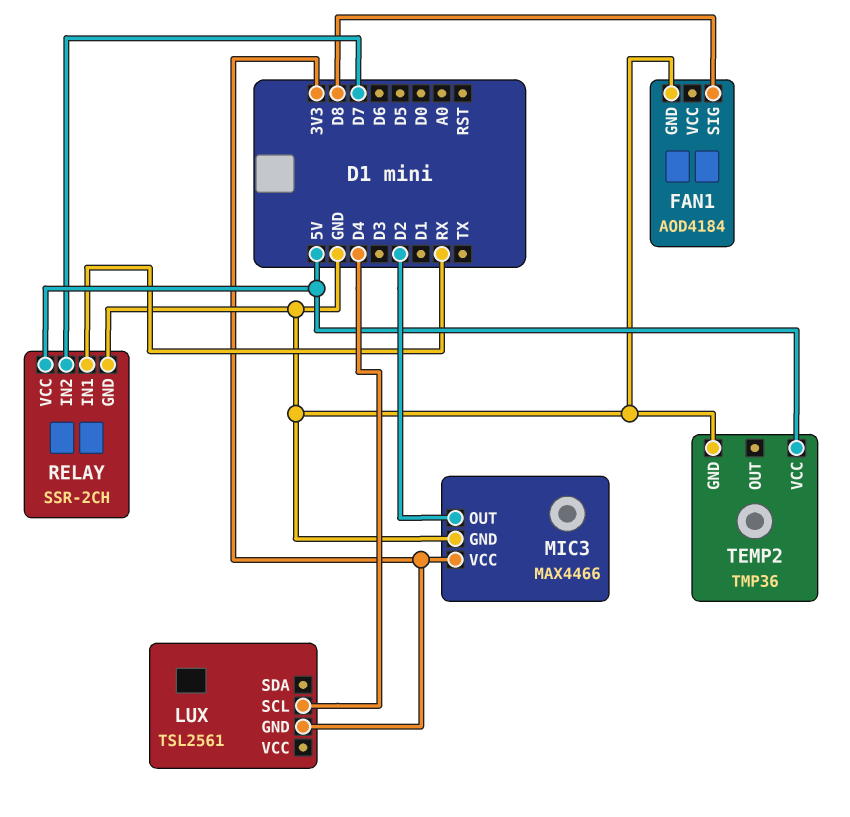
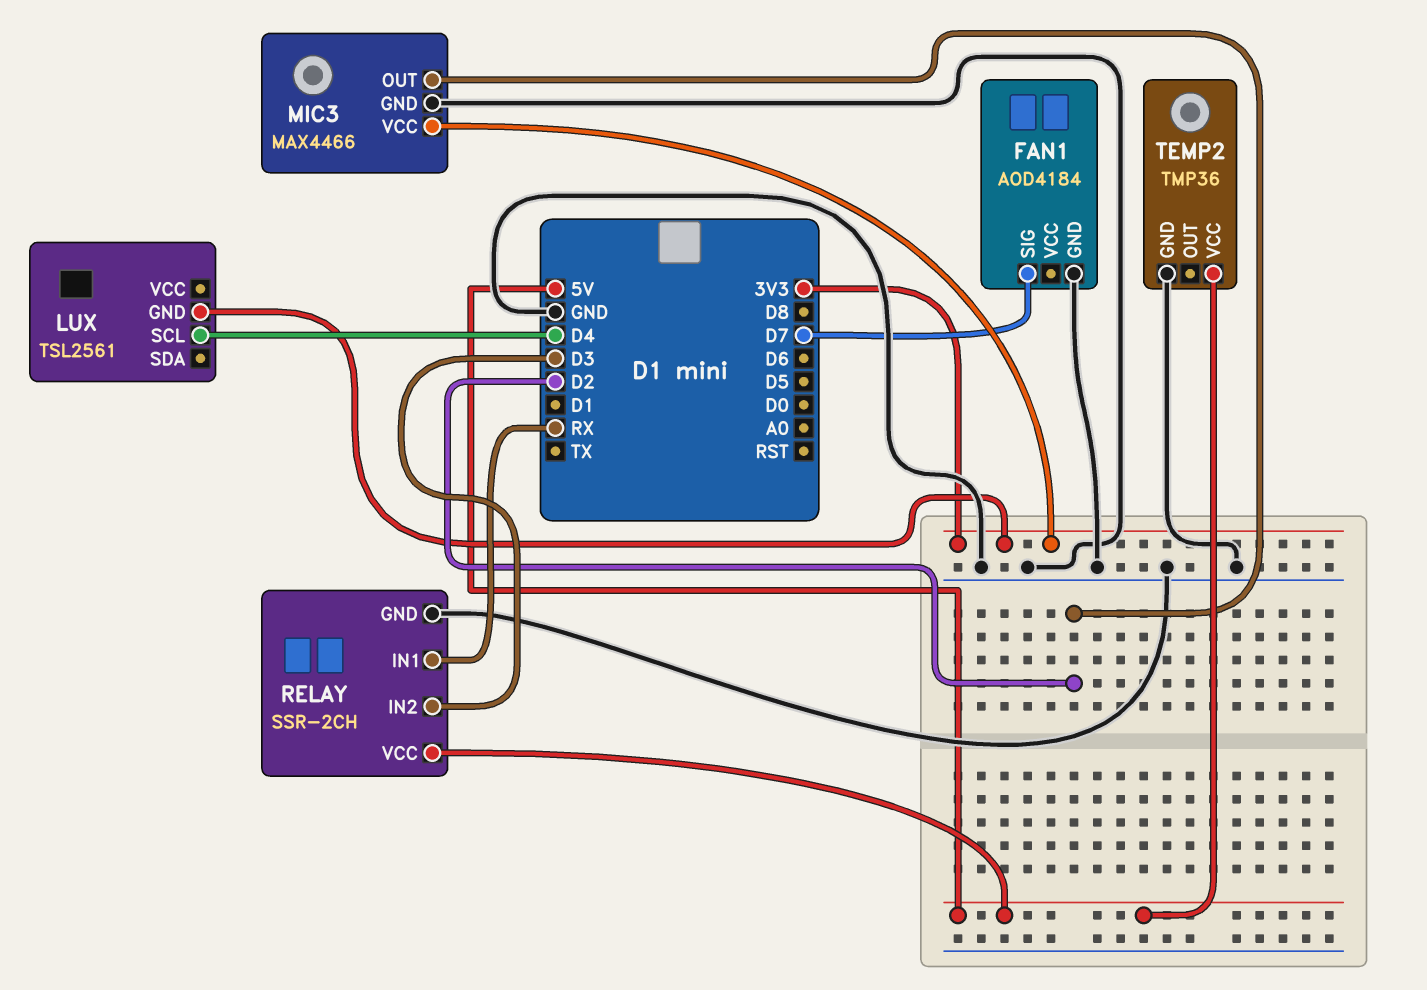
FAN1 pin SIG: D8 -> D7
RELAY pin IN2: D7 -> D3

